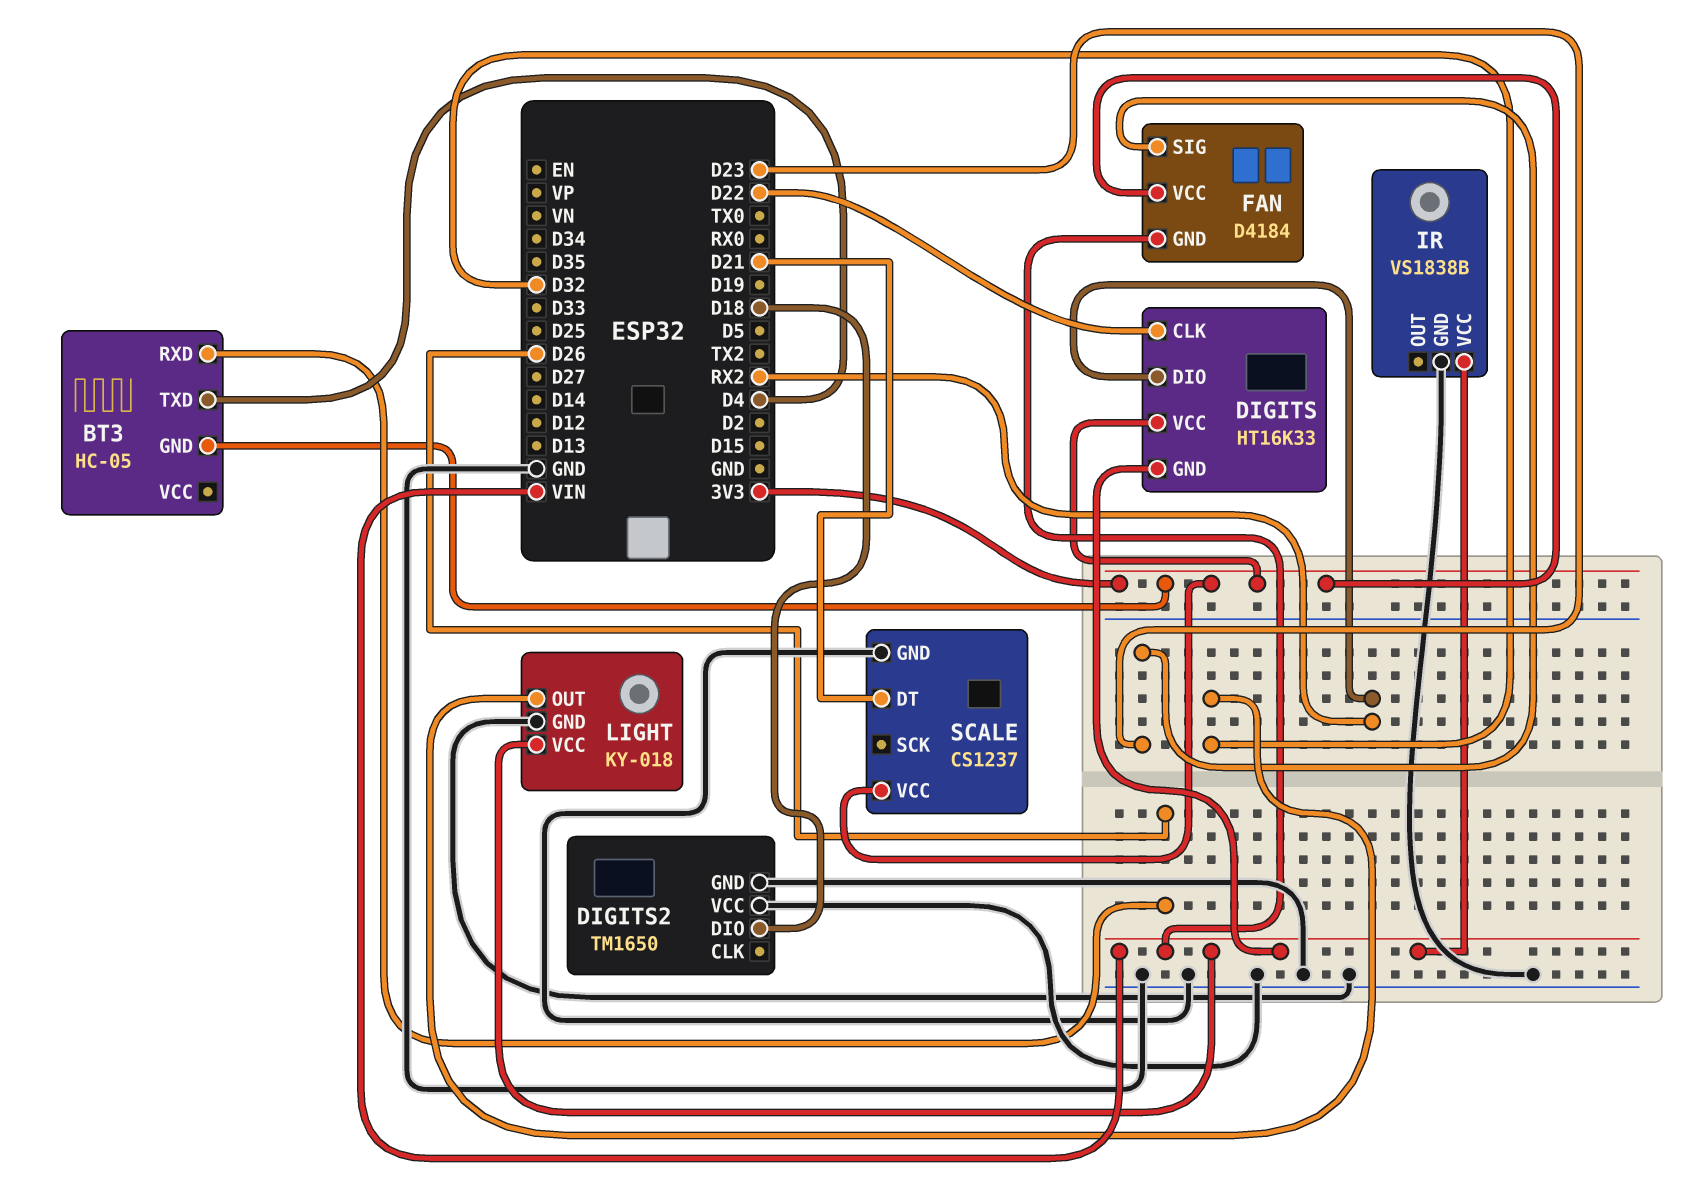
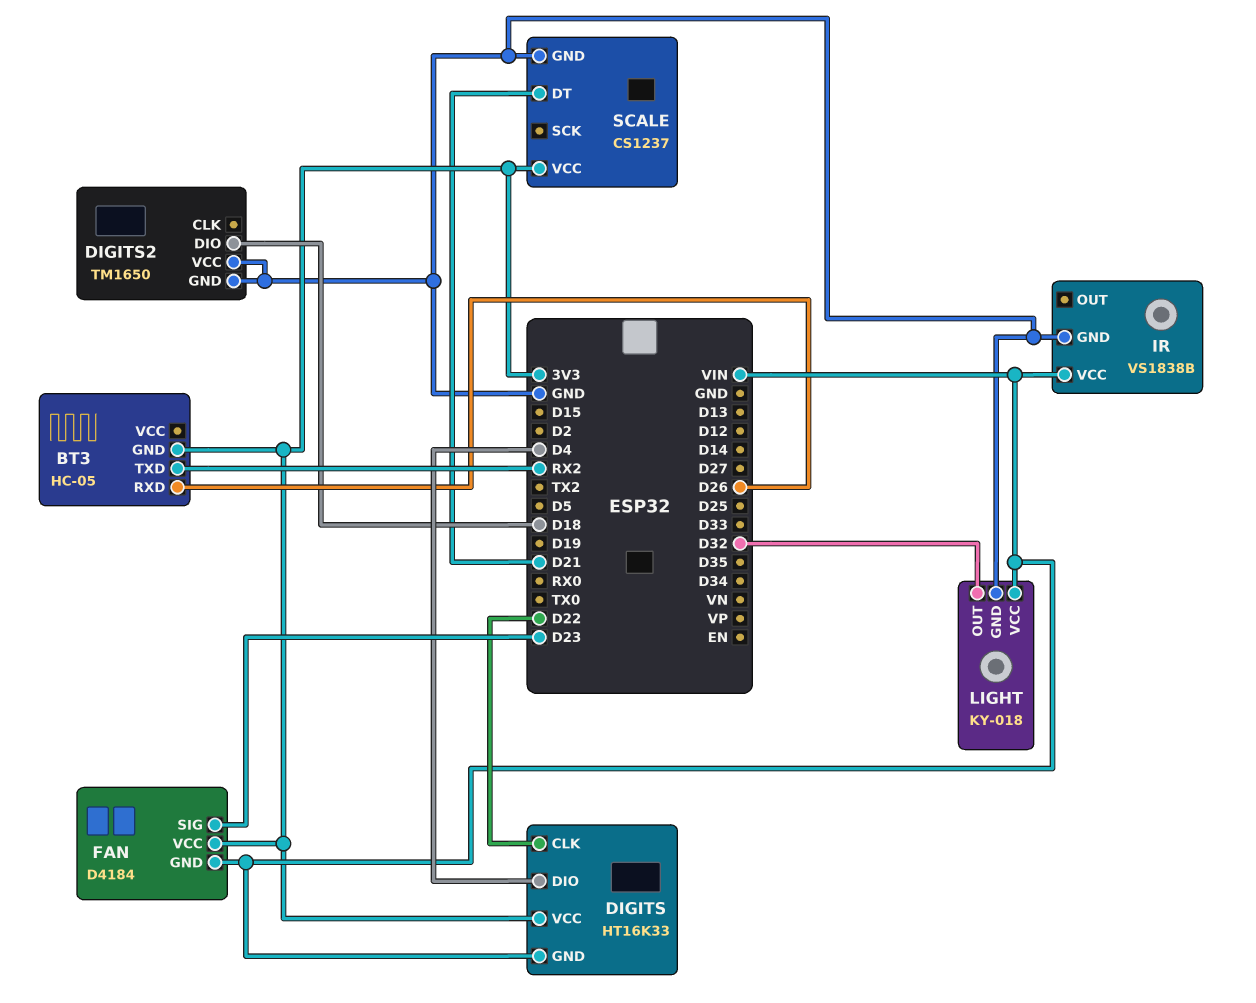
BT3 pin TXD: D4 -> RX2
DIGITS pin DIO: RX2 -> D4

